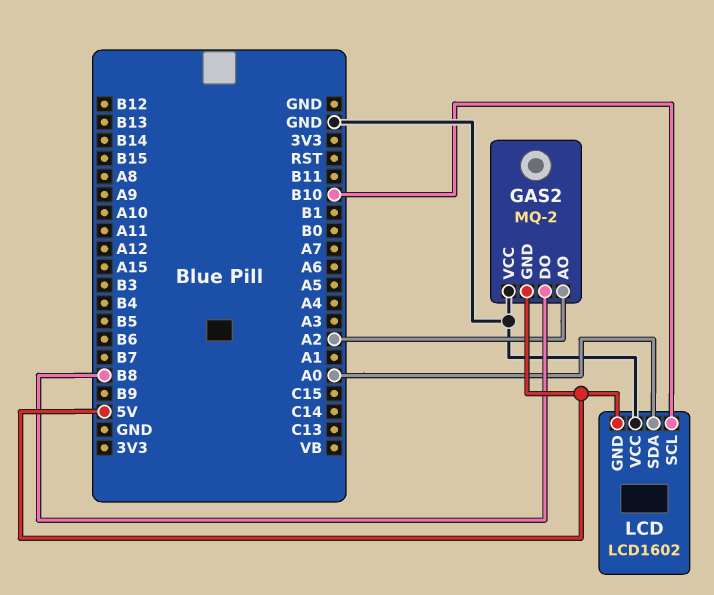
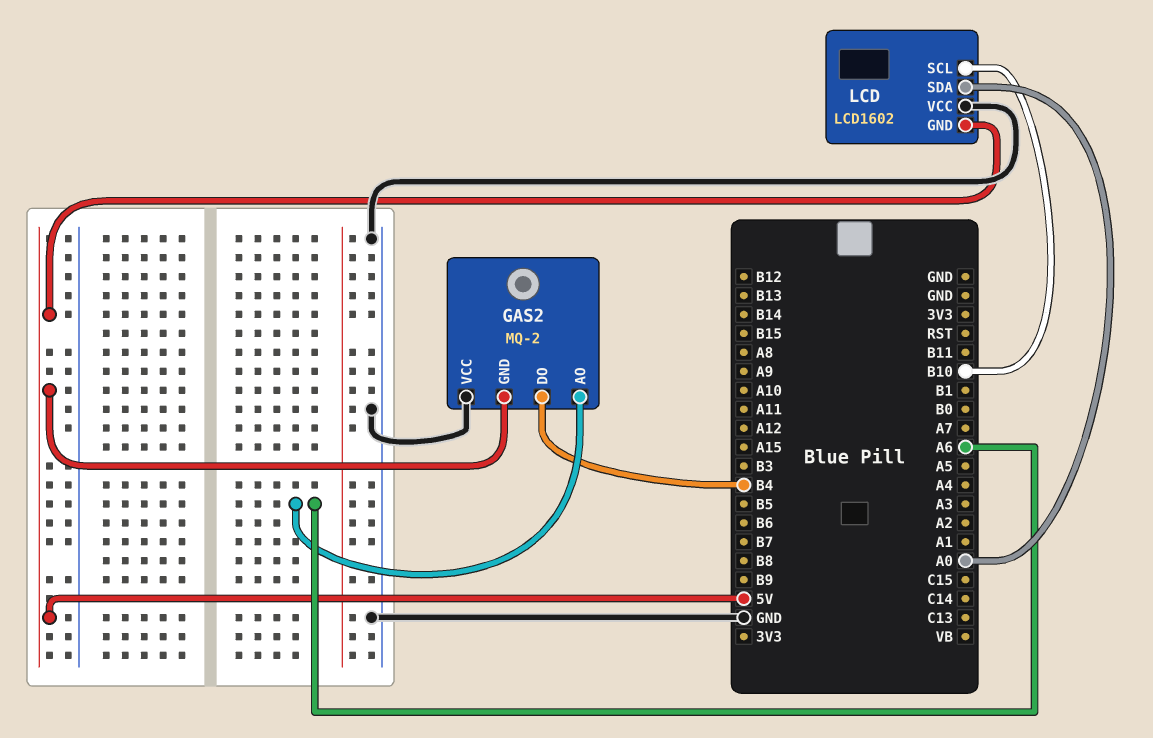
GAS2 pin AO: A2 -> A6
GAS2 pin DO: B8 -> B4

